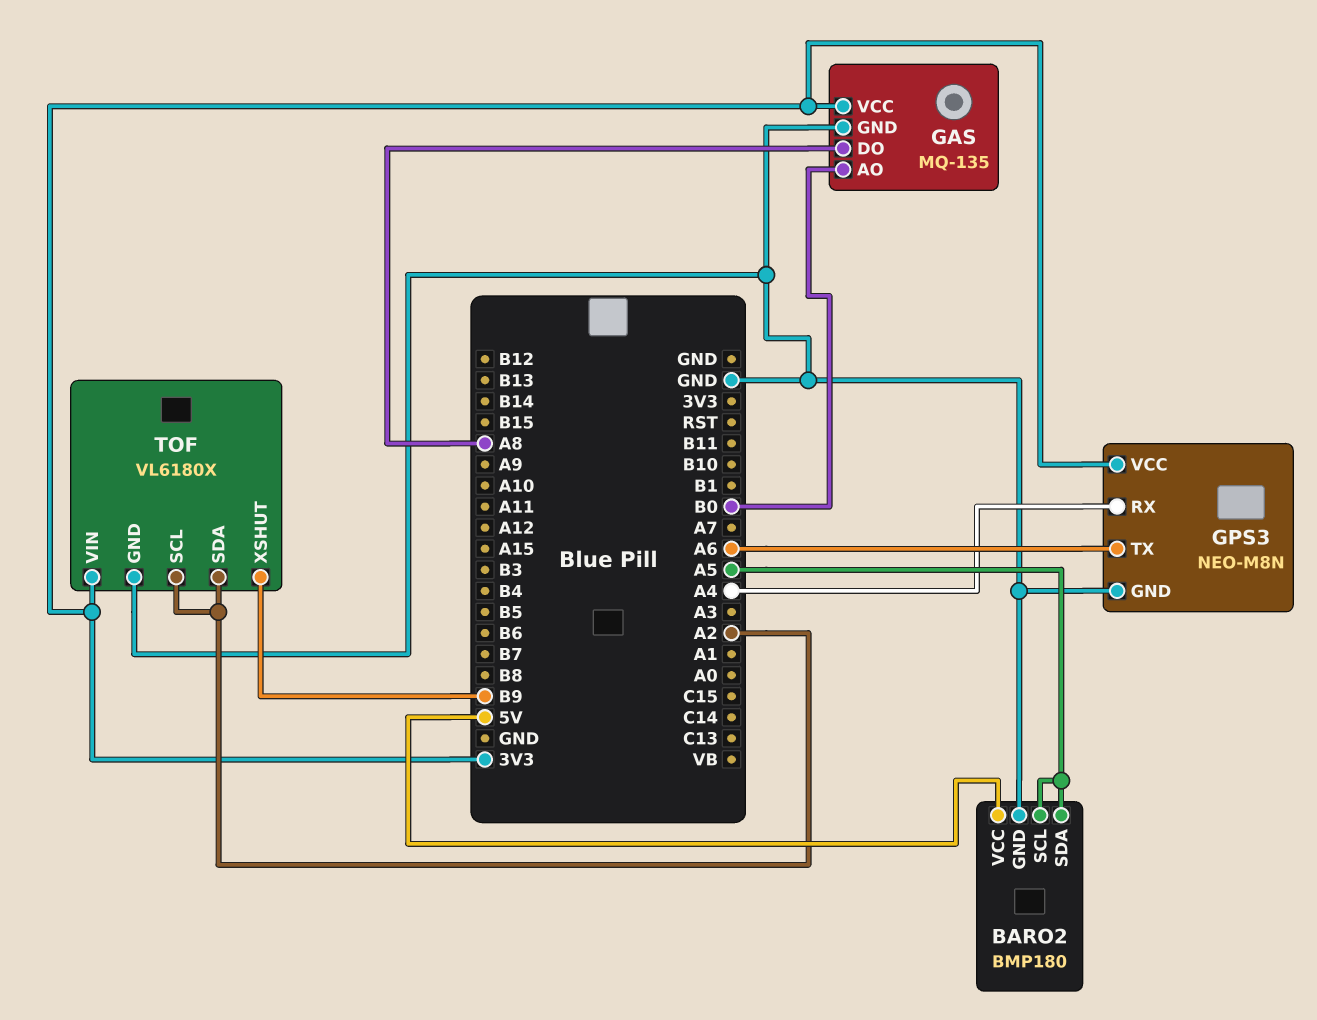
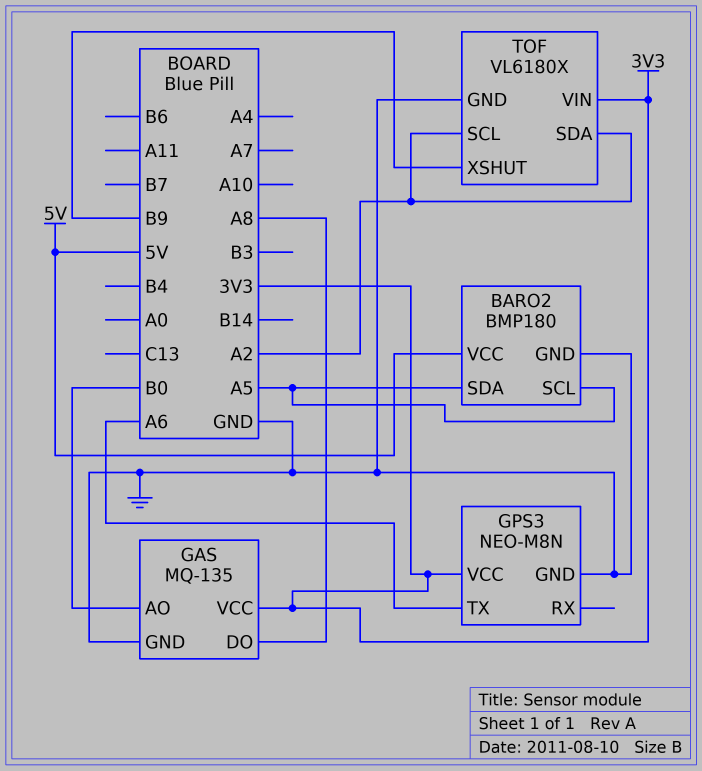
GPS3 pin RX: A4 -> none

